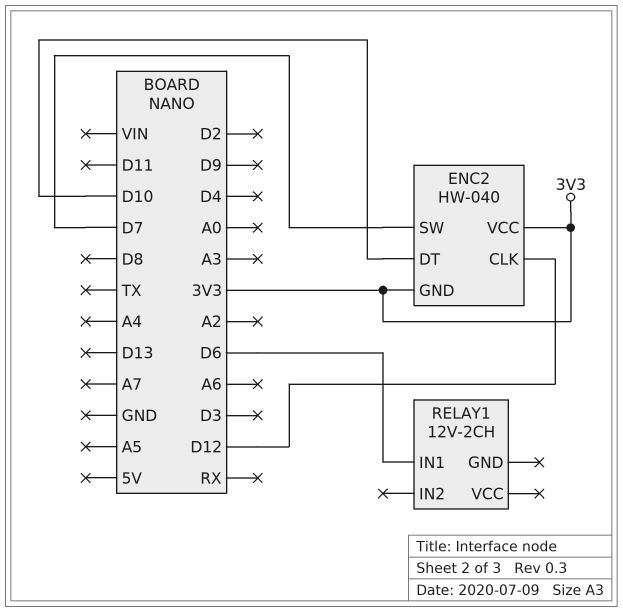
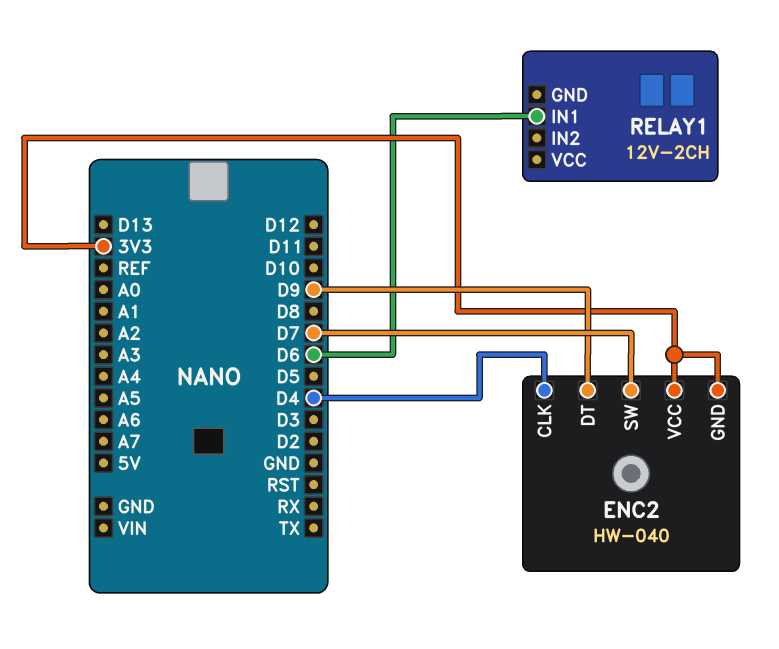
ENC2 pin CLK: D12 -> D4
ENC2 pin DT: D10 -> D9

